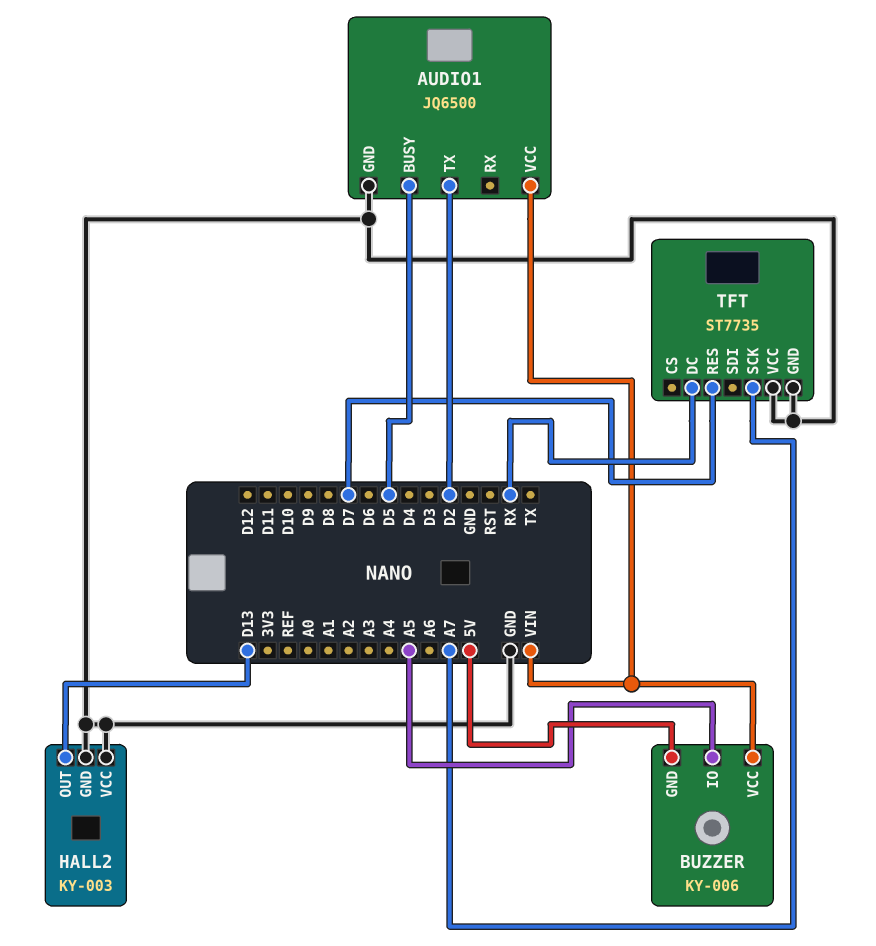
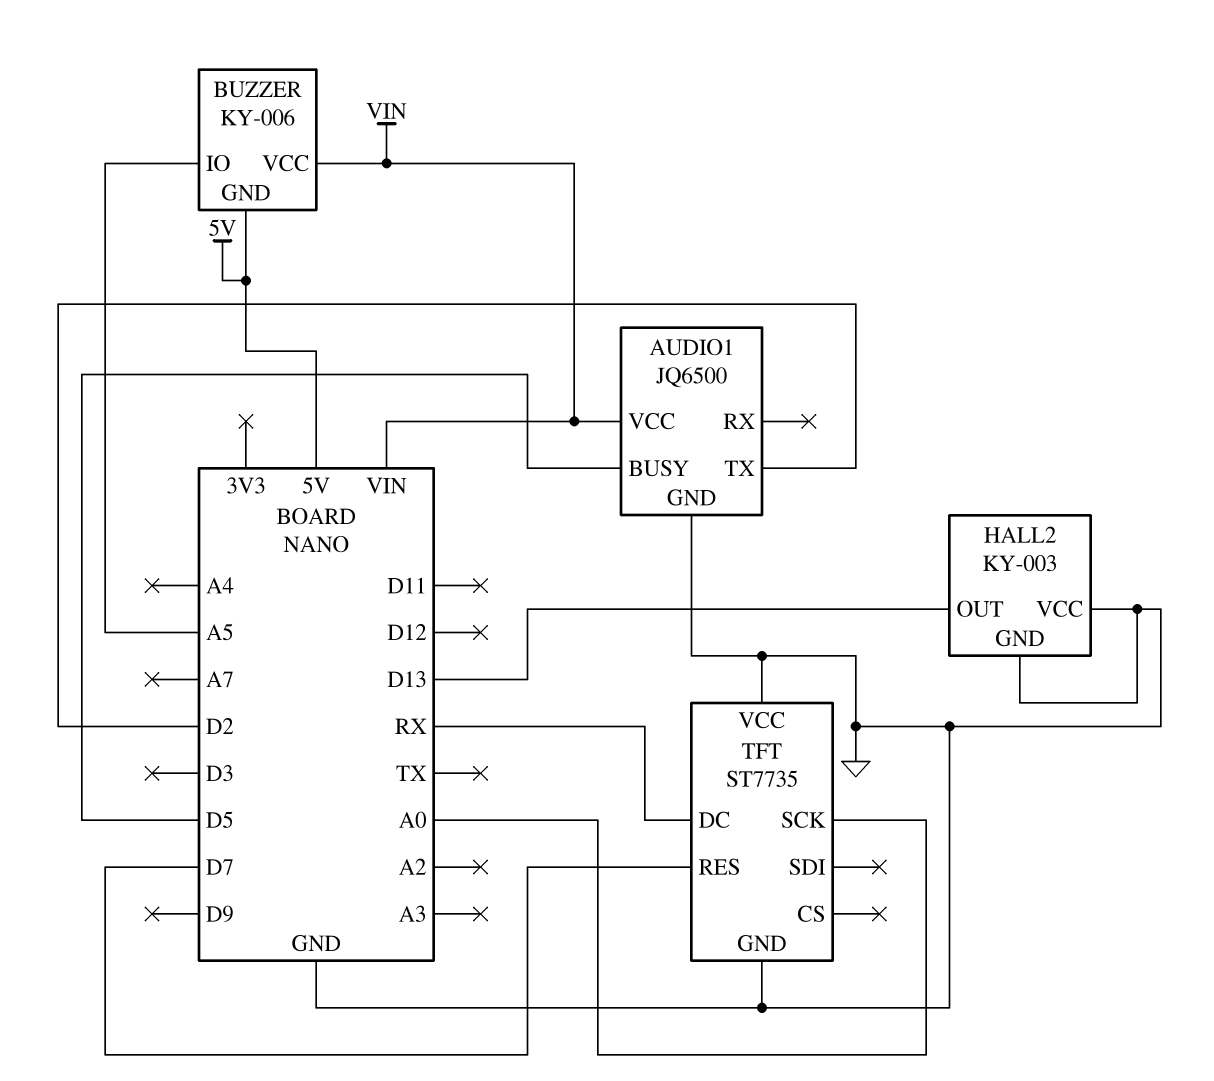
TFT pin SCK: A7 -> A0

